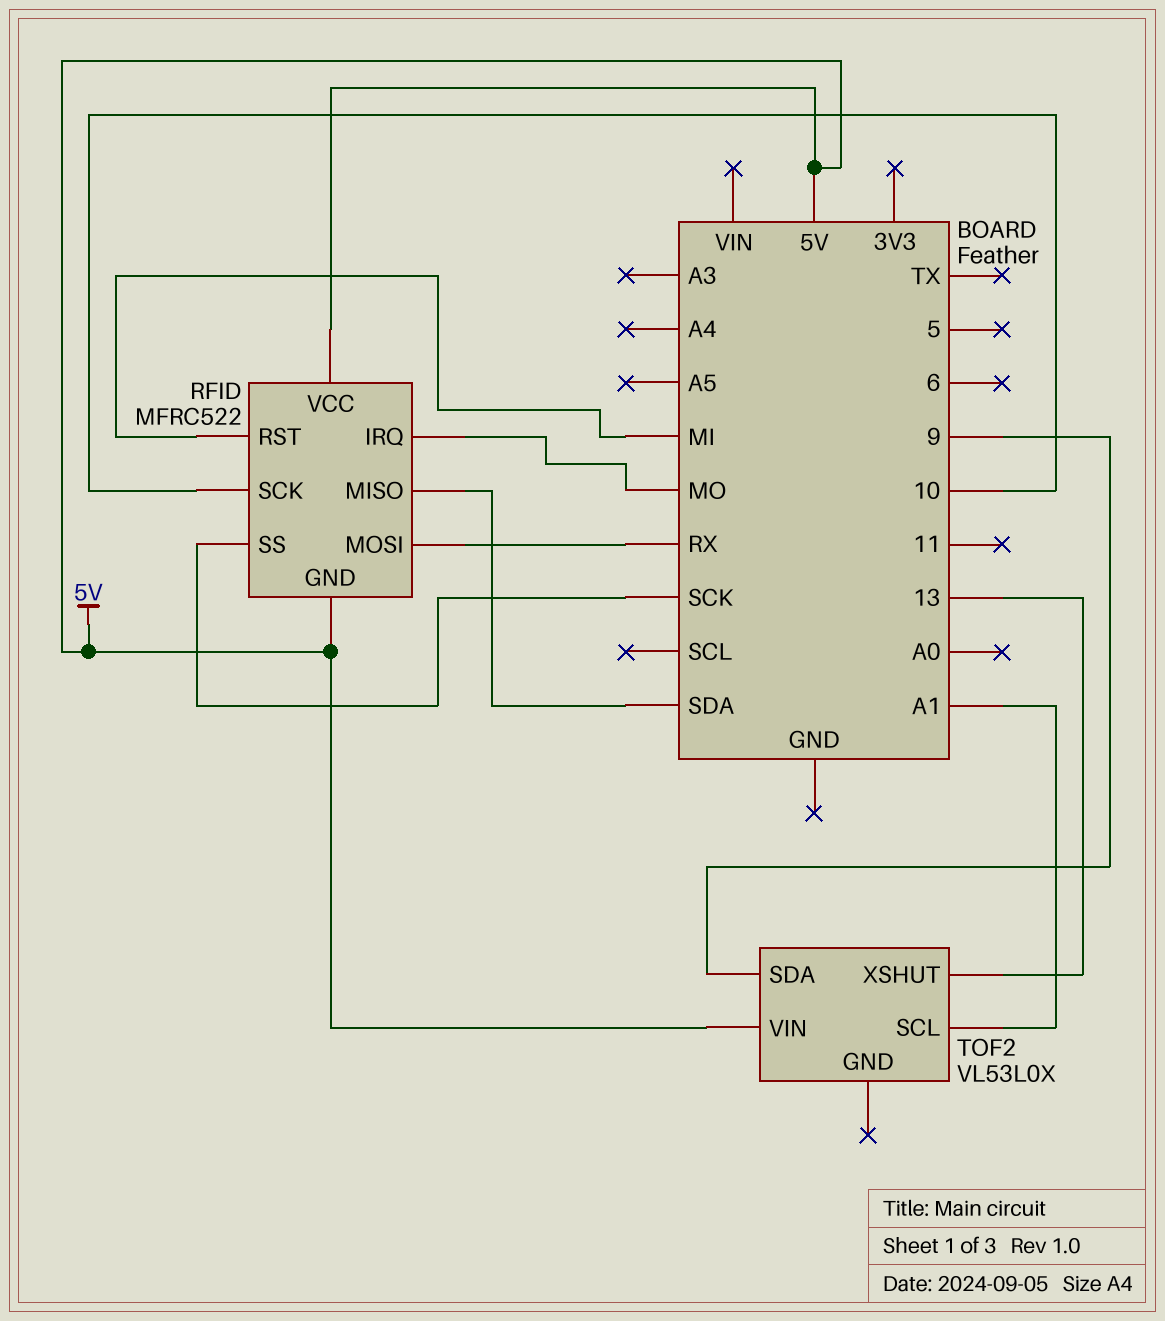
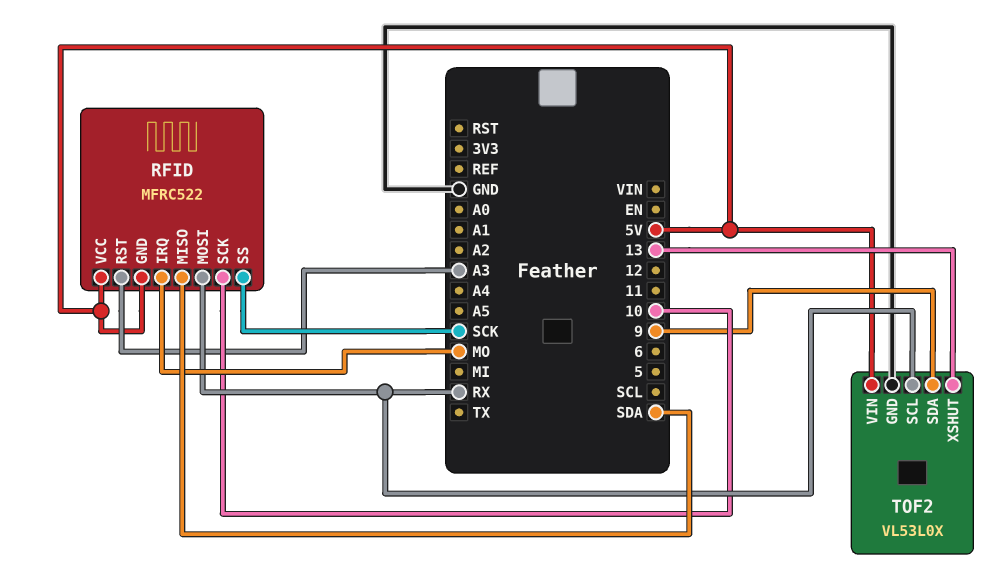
RFID pin RST: MI -> A3
TOF2 pin GND: none -> GND
TOF2 pin SCL: A1 -> RX

